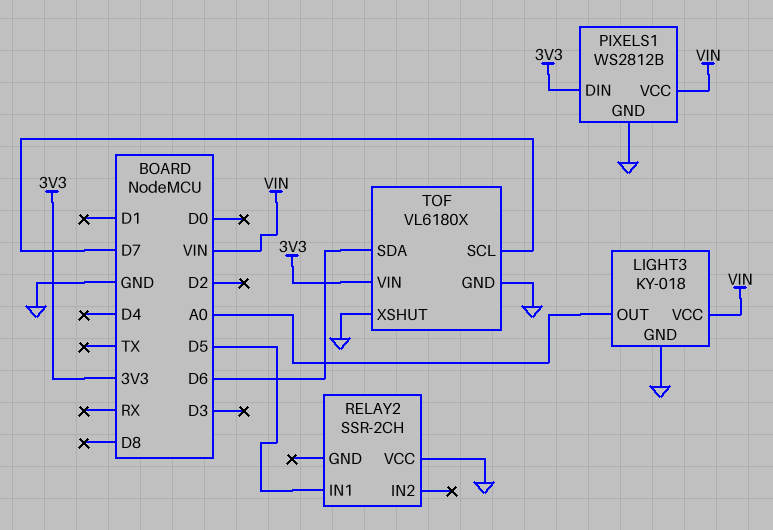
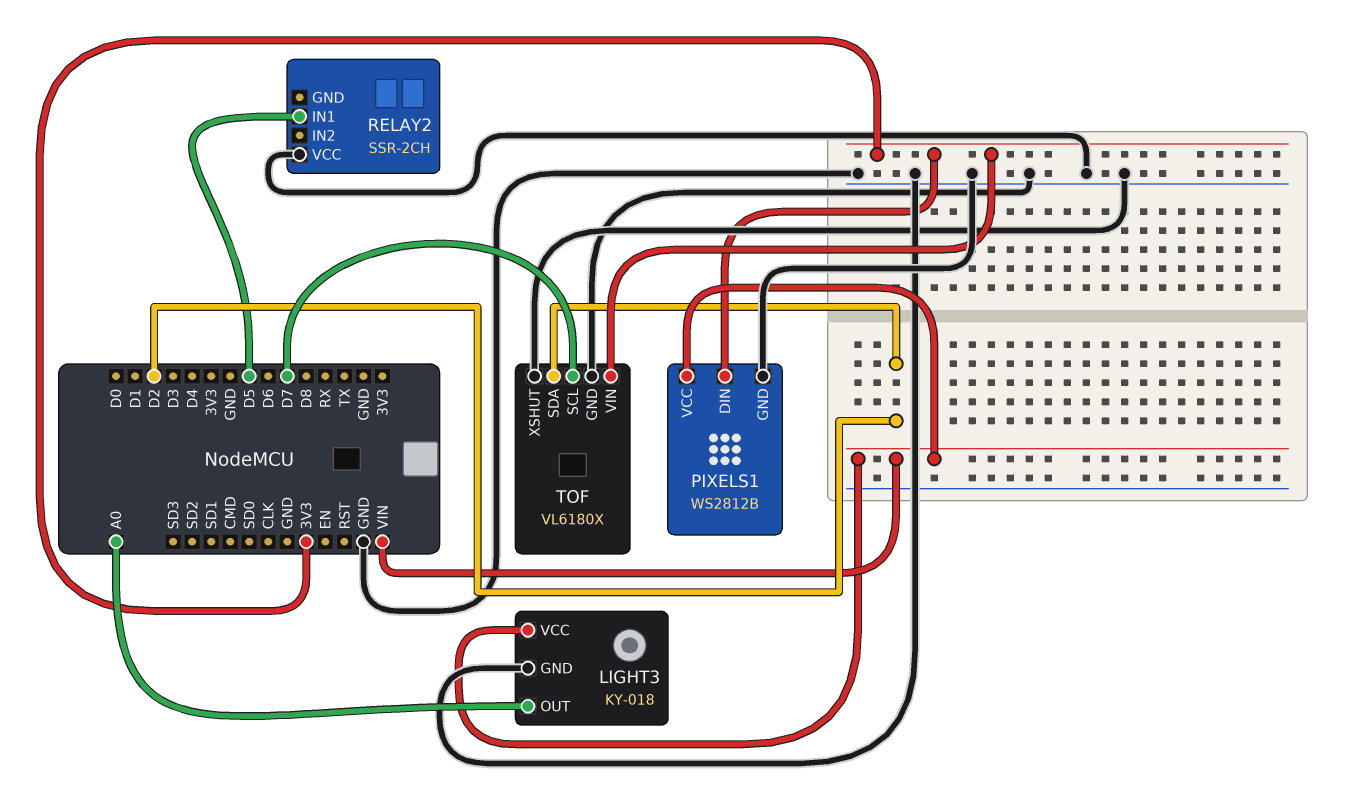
TOF pin SDA: D6 -> D2

